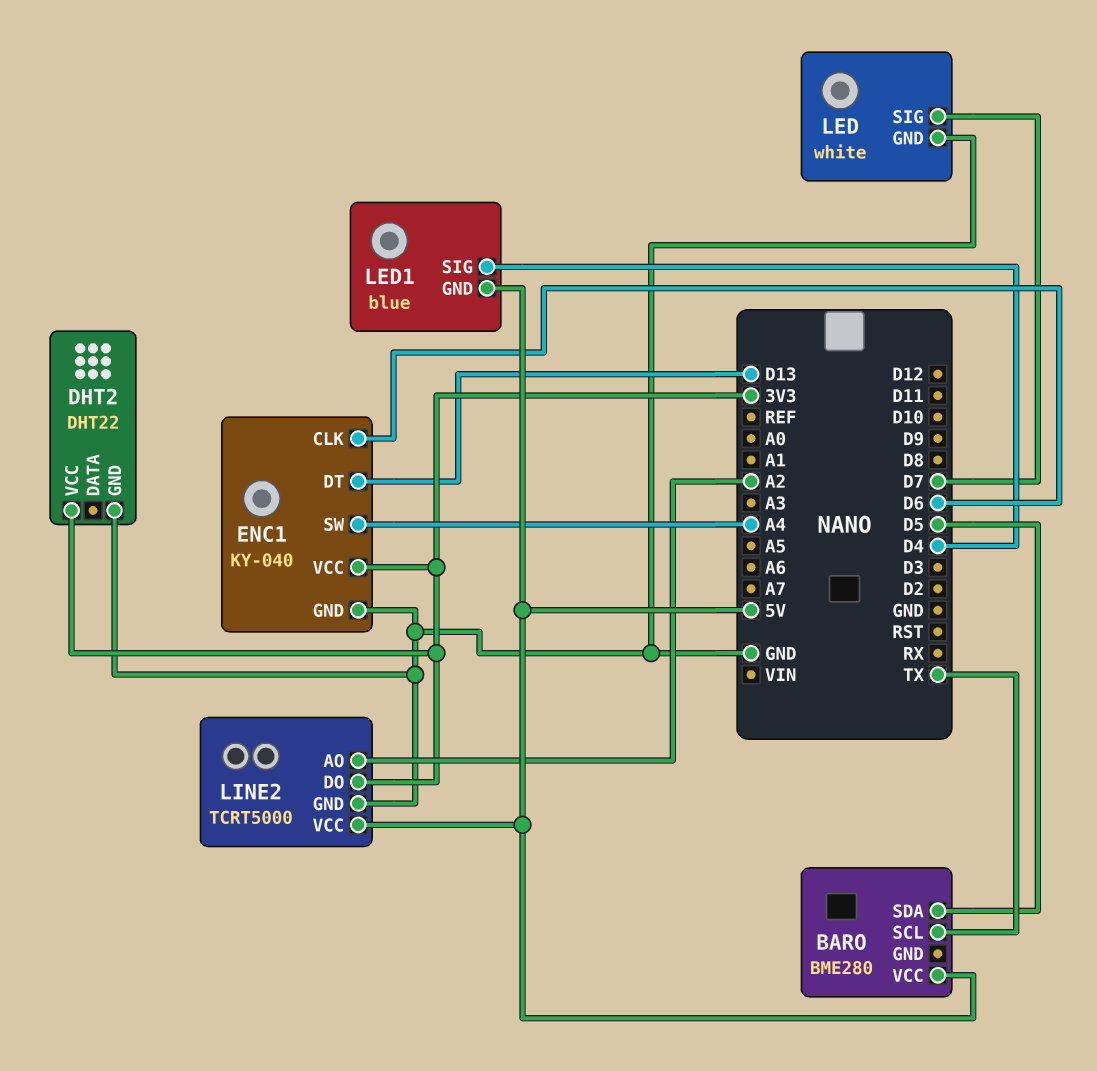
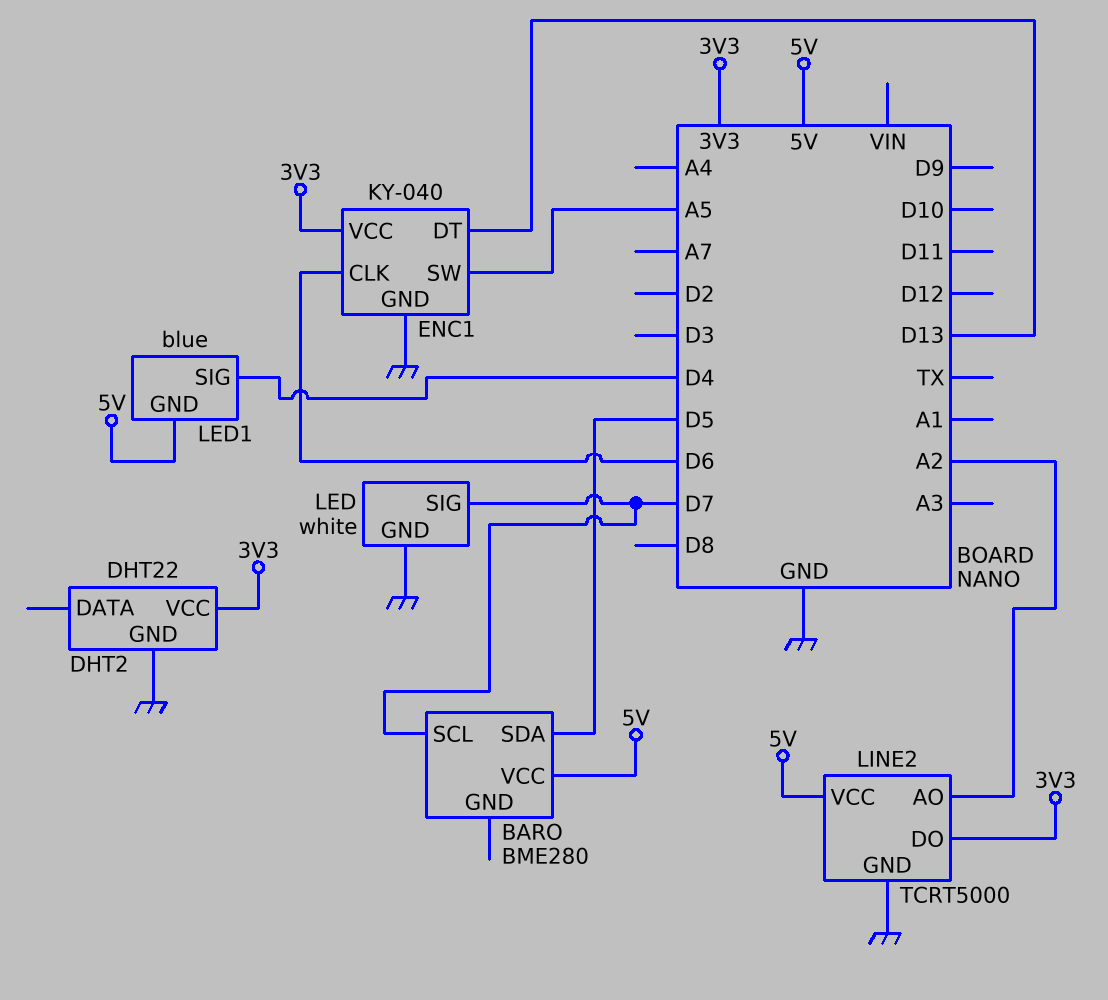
BARO pin SCL: TX -> D7
ENC1 pin SW: A4 -> A5

